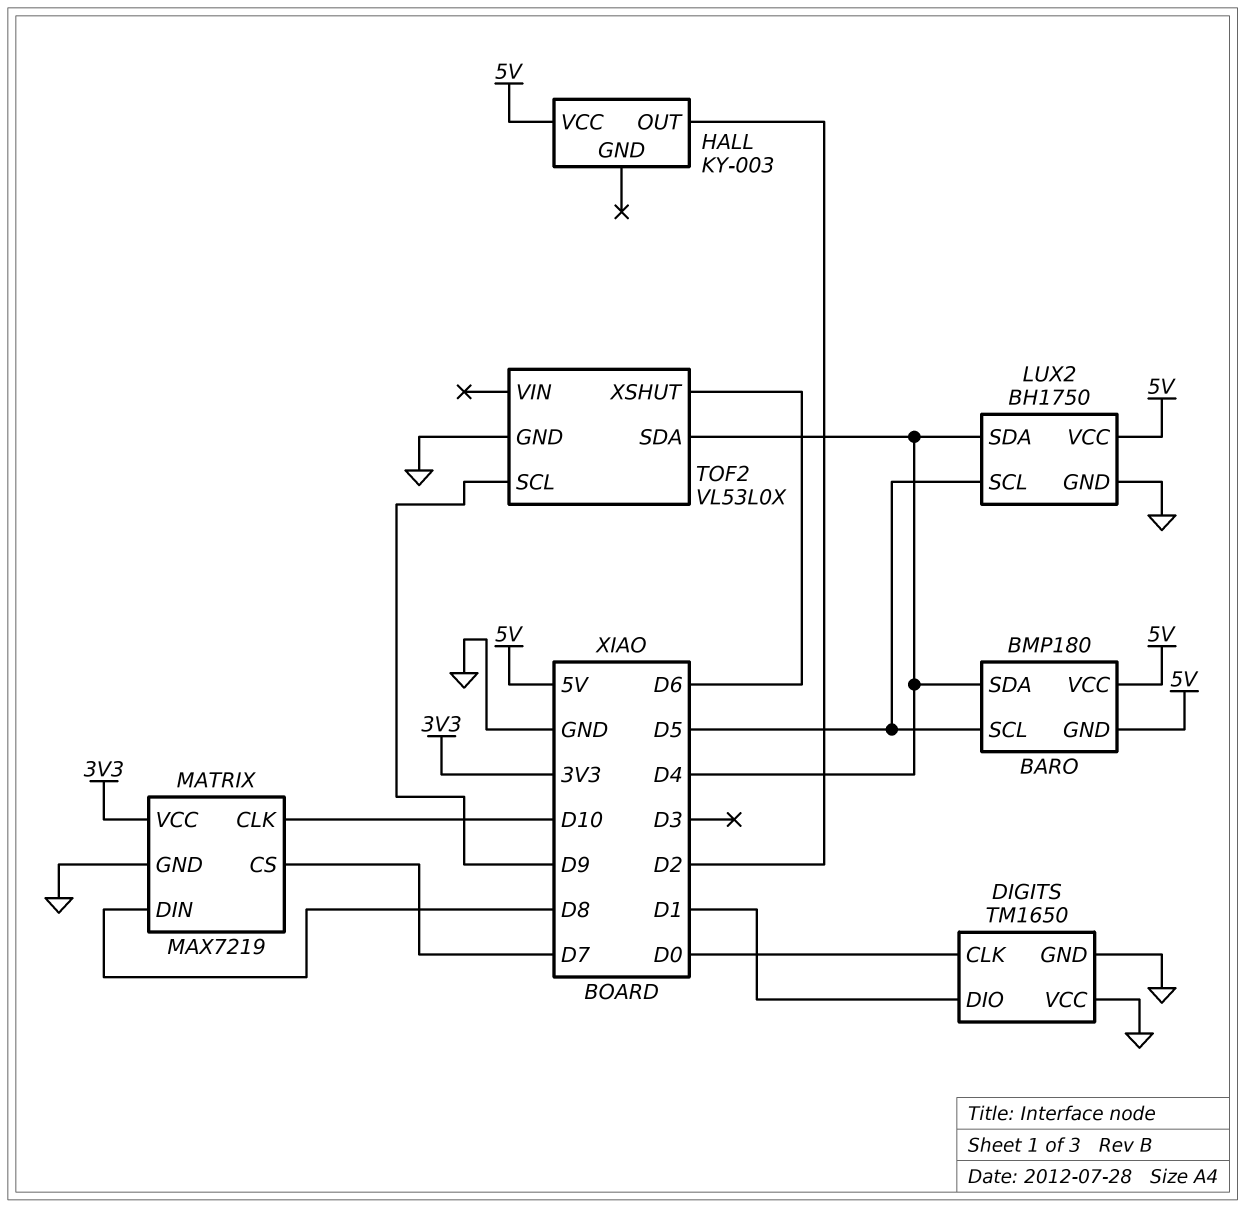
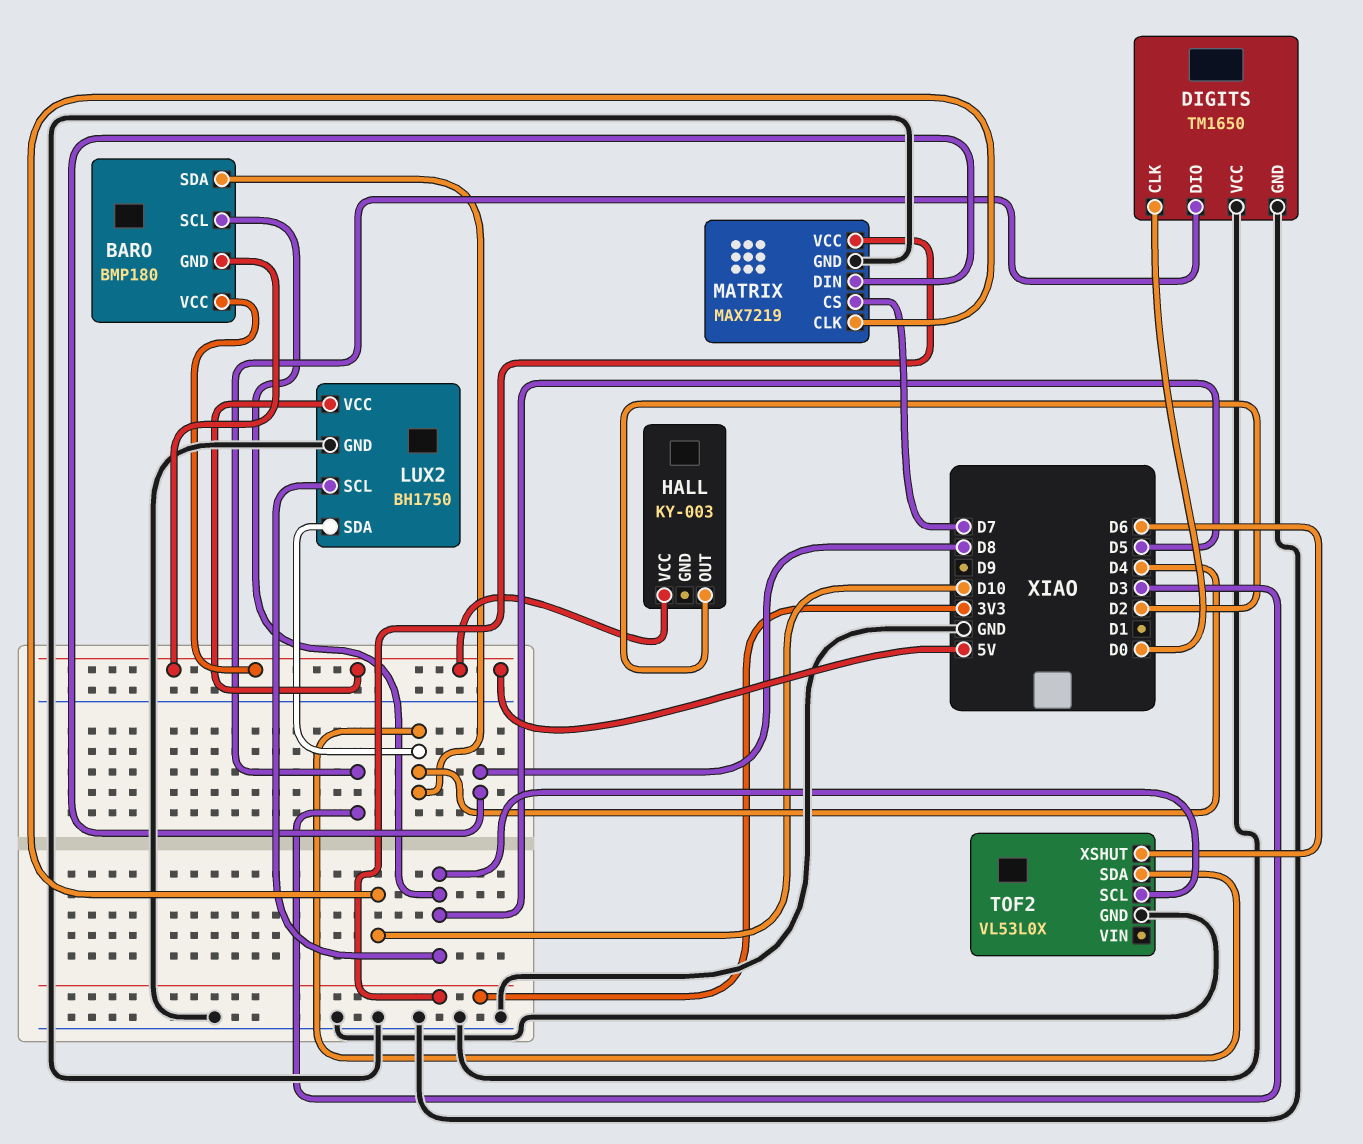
DIGITS pin DIO: D1 -> D3
TOF2 pin SCL: D9 -> D5

